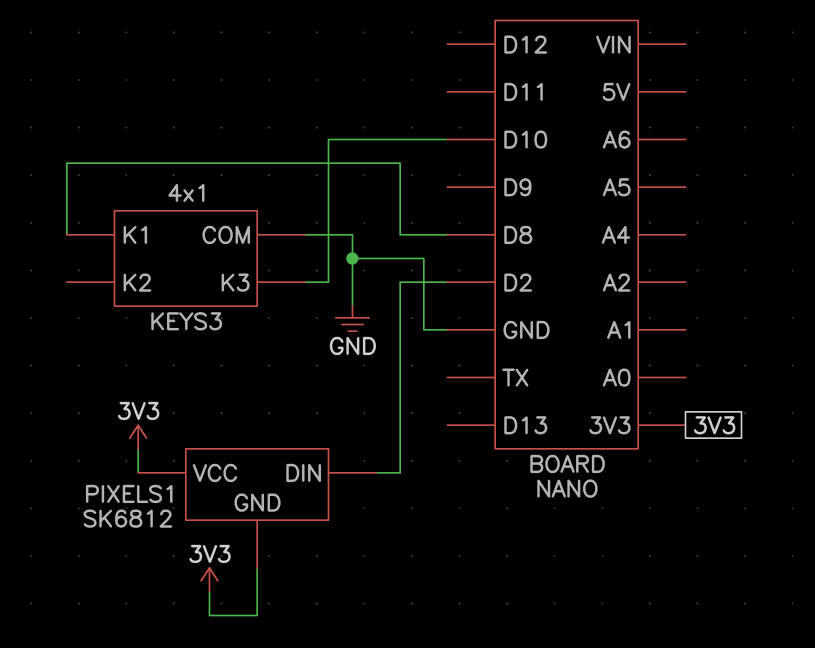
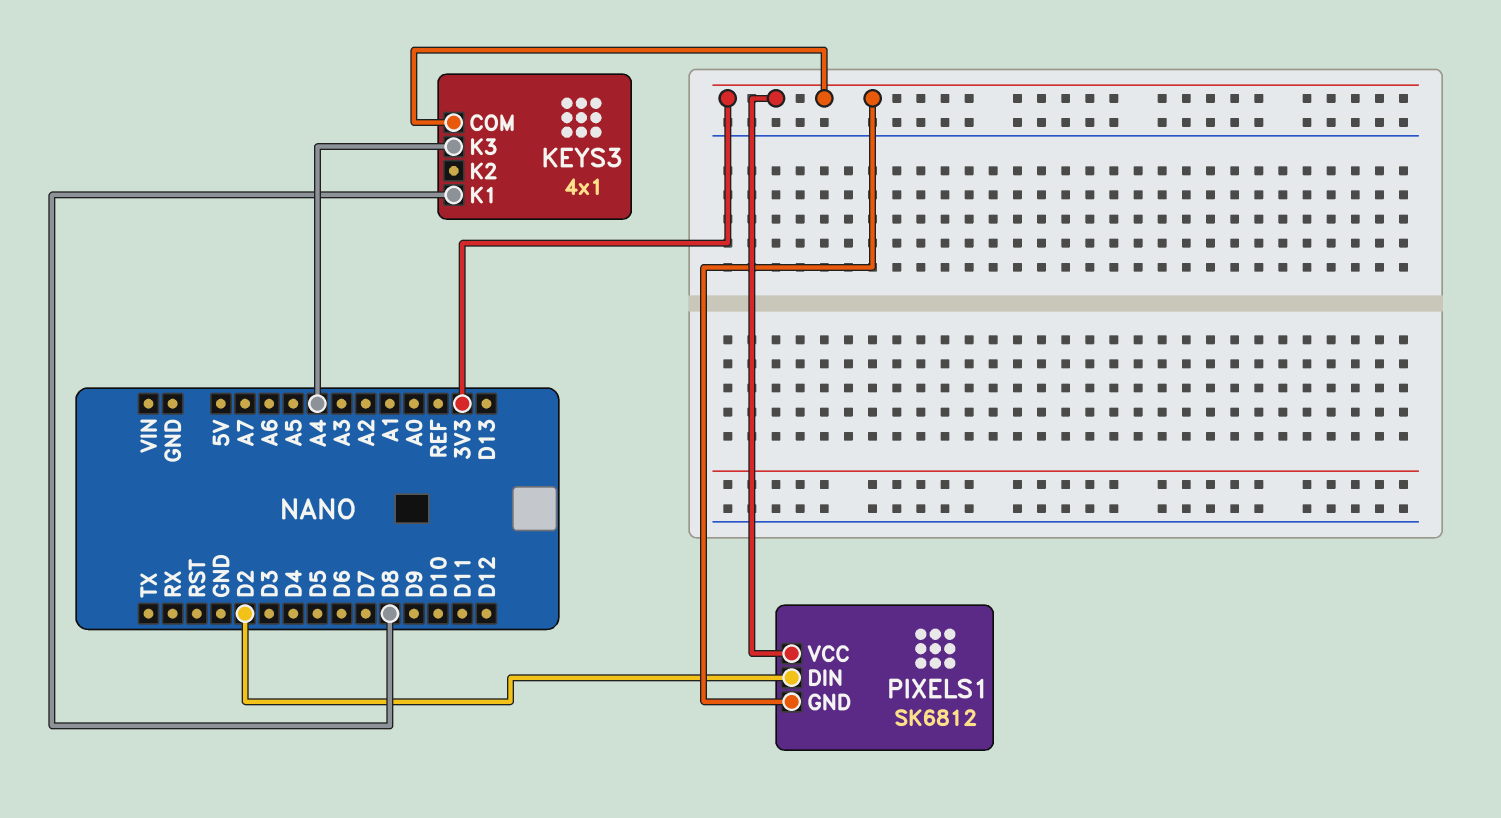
KEYS3 pin COM: GND -> 3V3
KEYS3 pin K3: D10 -> A4

